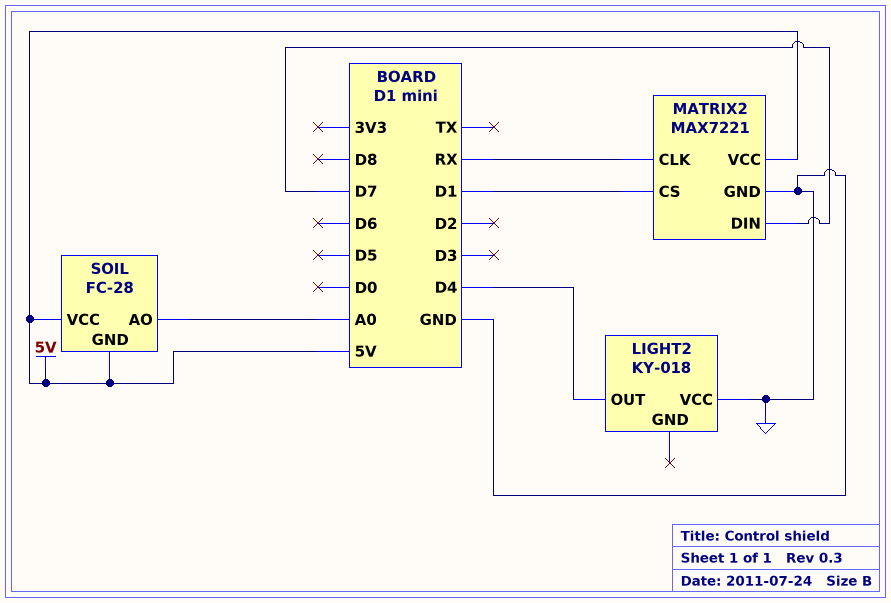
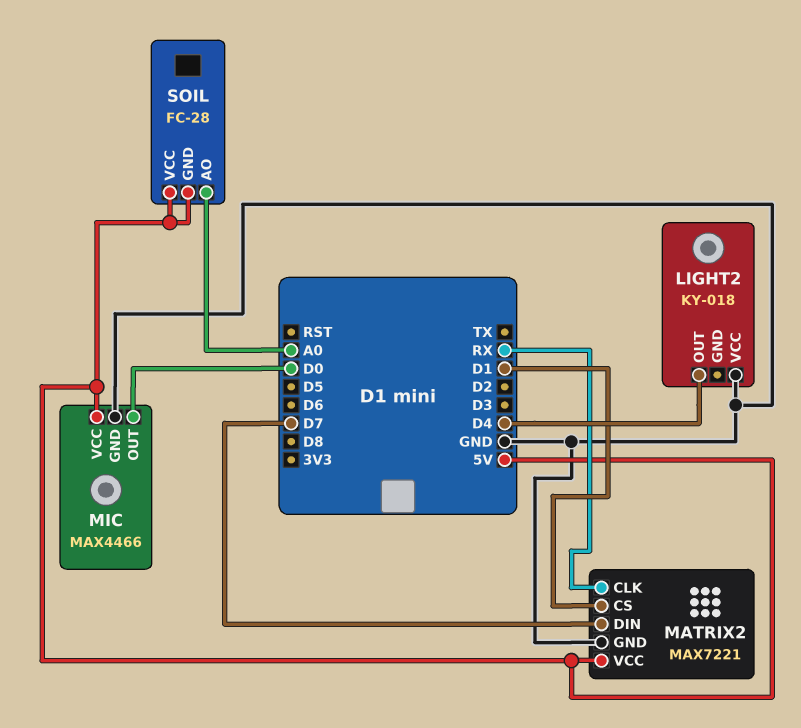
MIC: none -> MAX4466
MIC pin GND: none -> GND
MIC pin OUT: none -> D0
MIC pin VCC: none -> 5V

